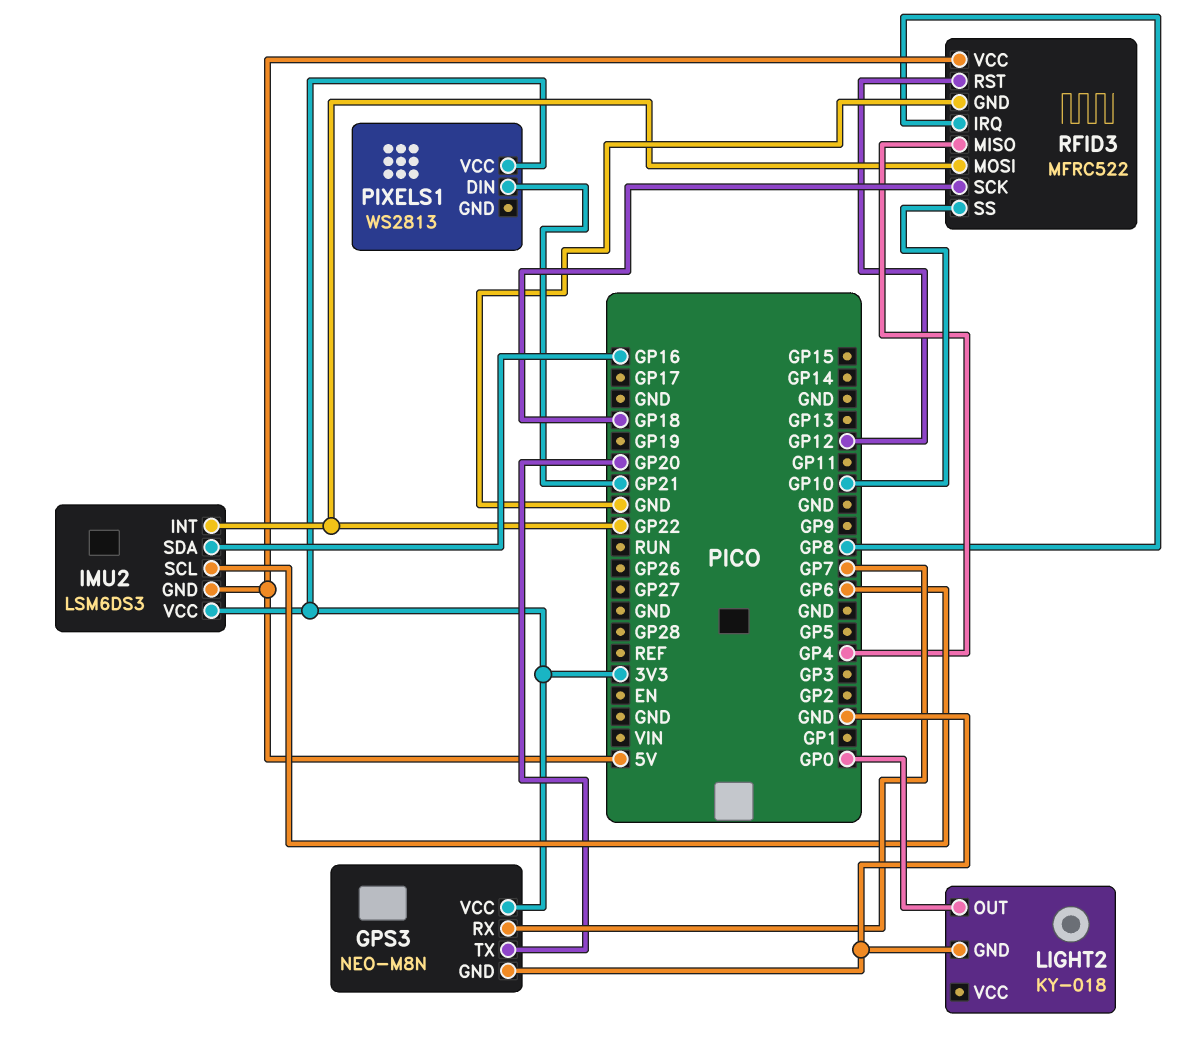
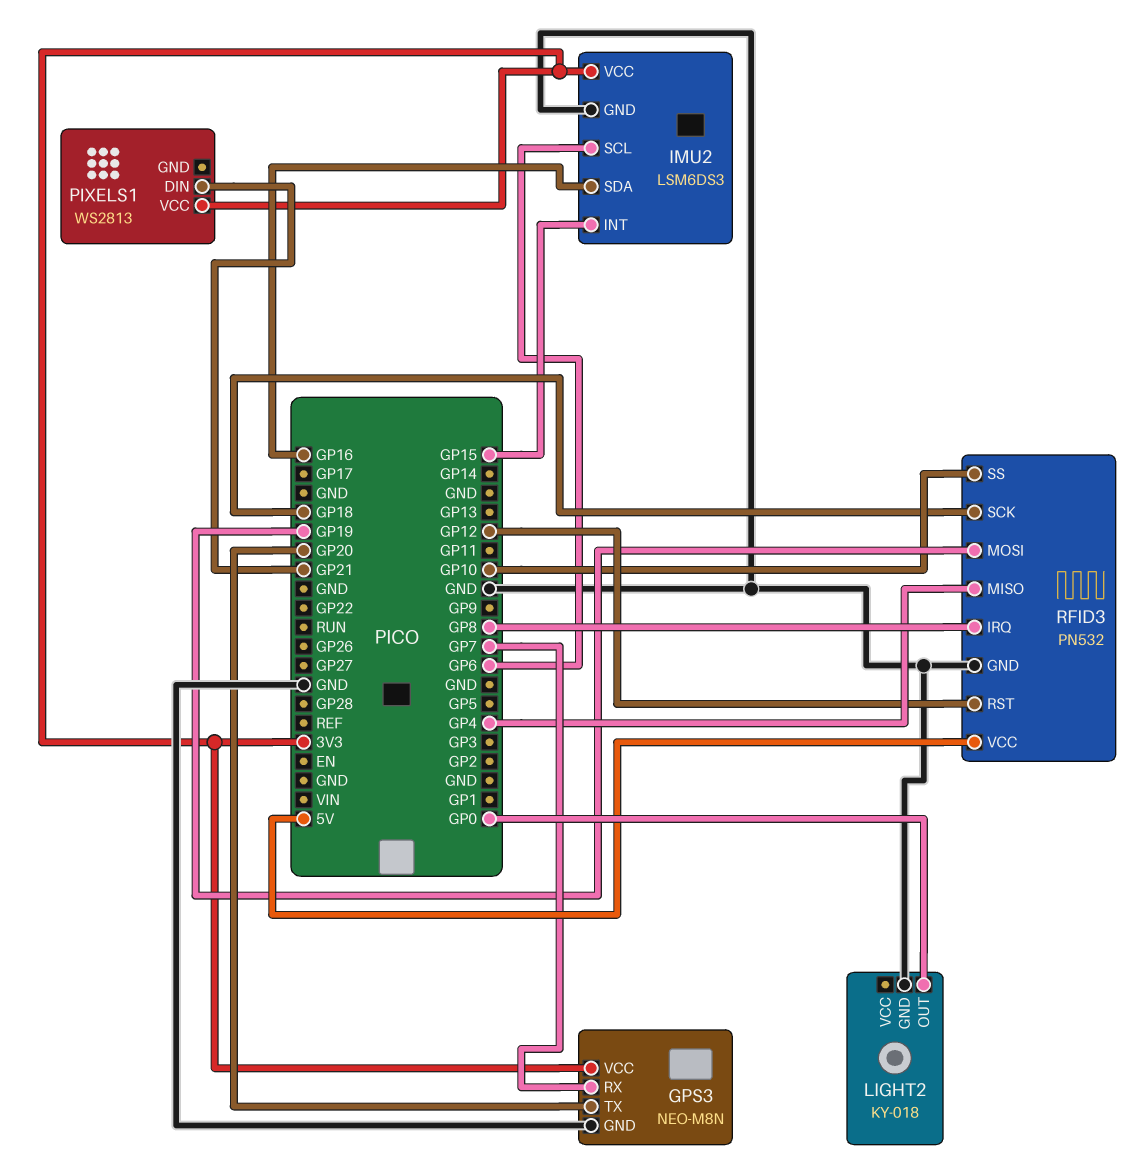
IMU2 pin GND: 5V -> GND
IMU2 pin INT: GP22 -> GP15
RFID3: MFRC522 -> PN532
RFID3 pin MOSI: GP22 -> GP19

